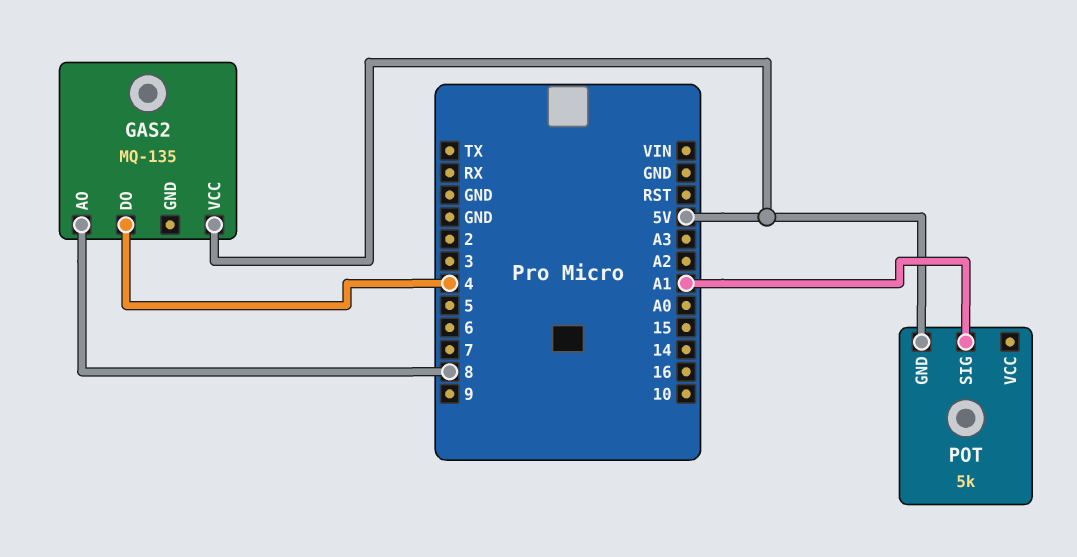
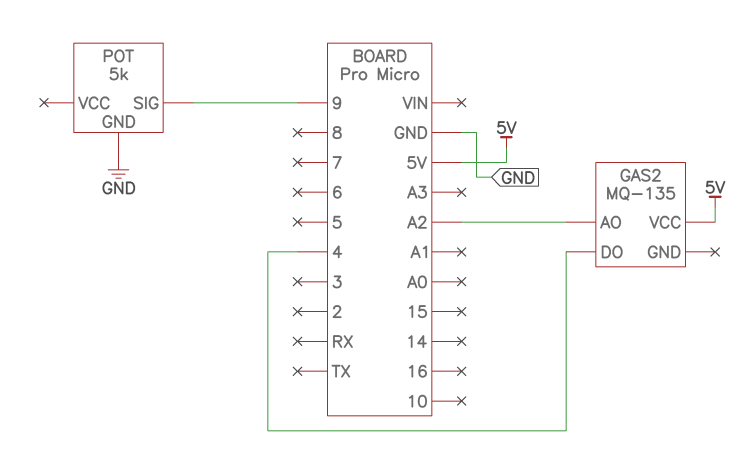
GAS2 pin AO: 8 -> A2
POT pin GND: 5V -> GND
POT pin SIG: A1 -> 9

